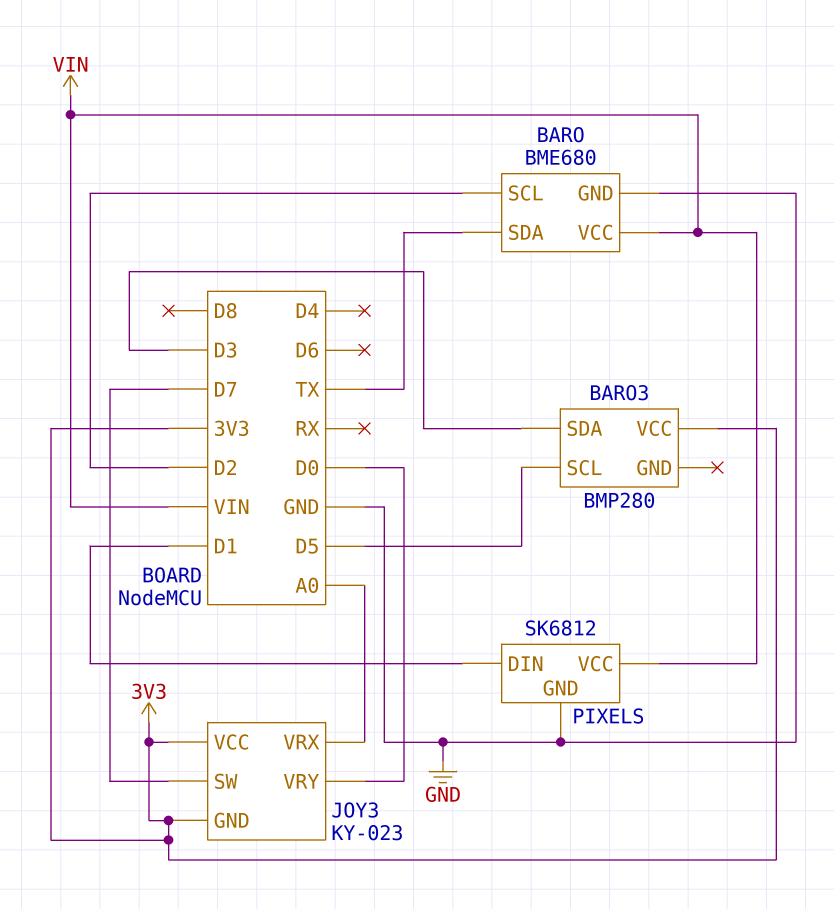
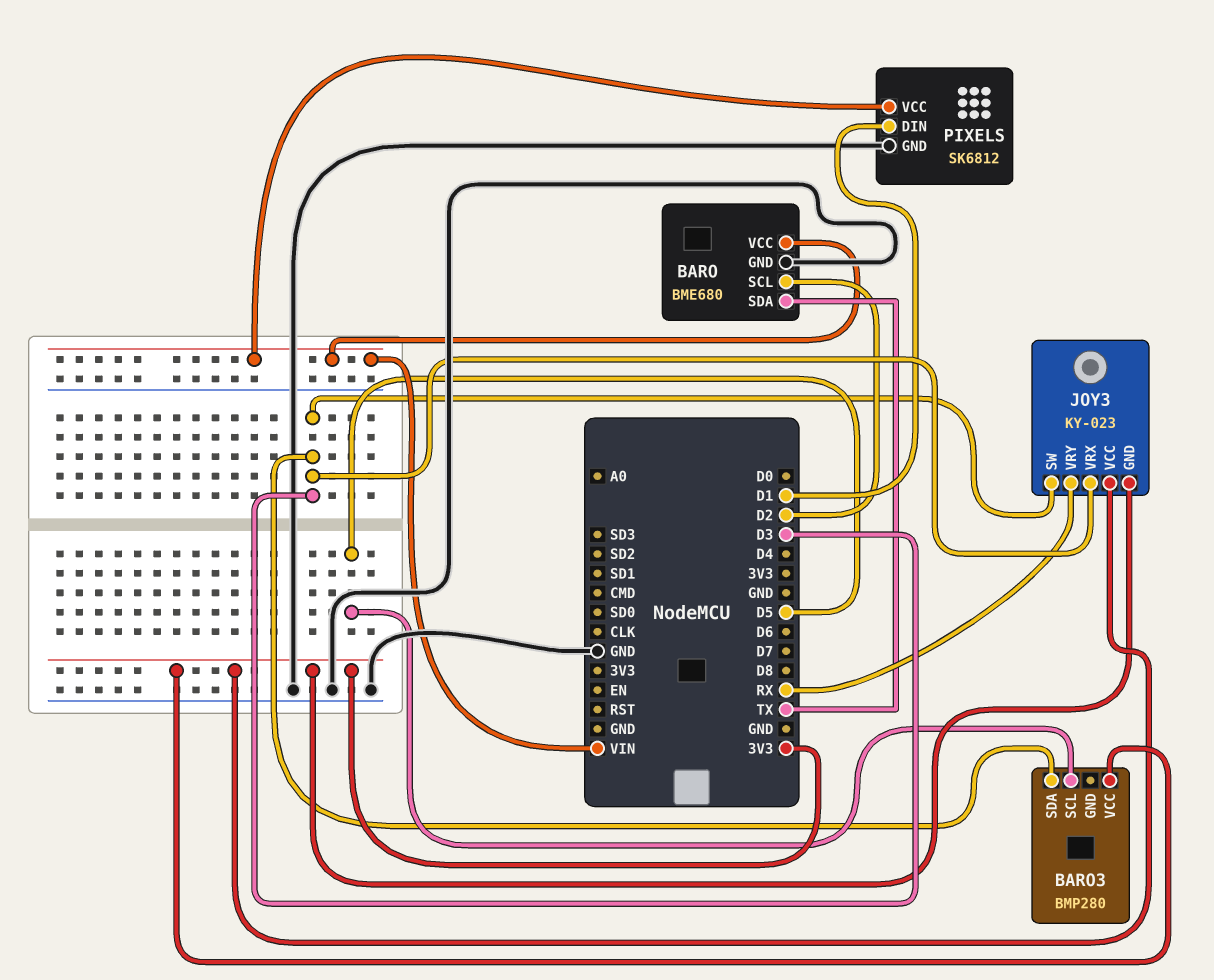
JOY3 pin SW: D7 -> D3
JOY3 pin VRX: A0 -> D3
JOY3 pin VRY: D0 -> RX

